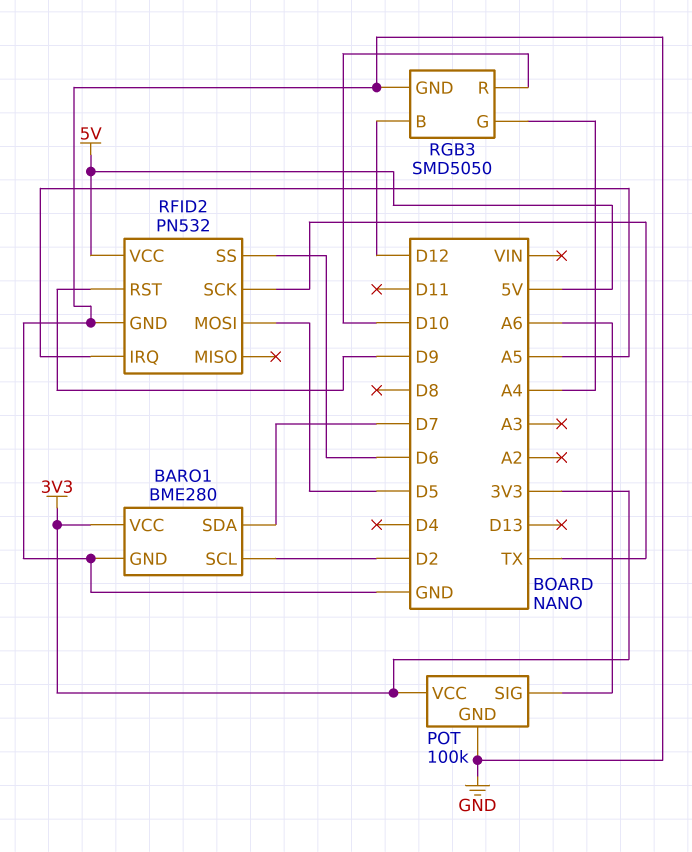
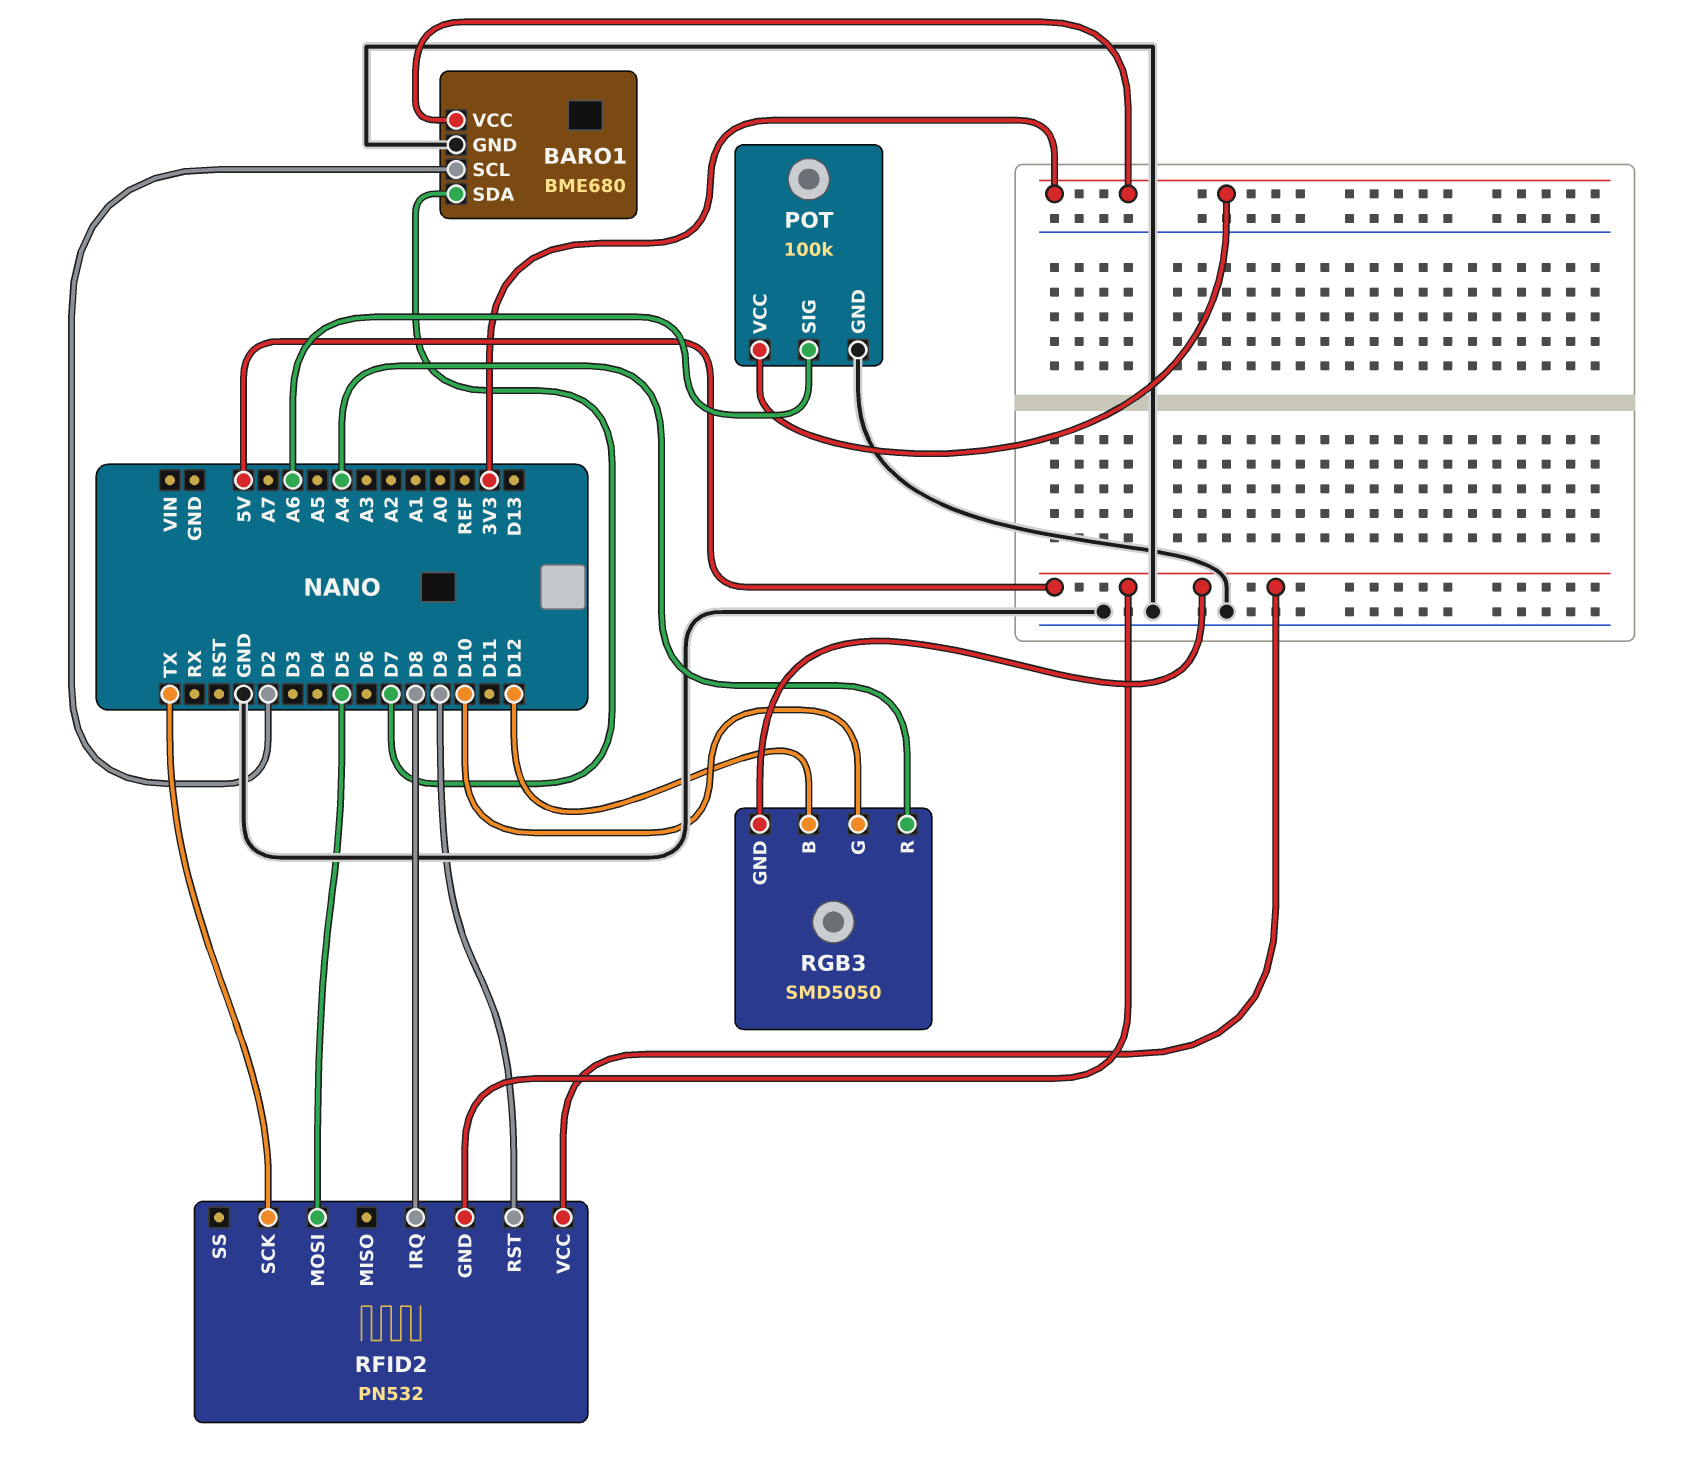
BARO1: BME280 -> BME680
RFID2 pin GND: GND -> 5V
RFID2 pin IRQ: A5 -> D8
RFID2 pin SS: D6 -> none
RGB3 pin G: A4 -> D10
RGB3 pin GND: GND -> 5V
RGB3 pin R: D10 -> A4

